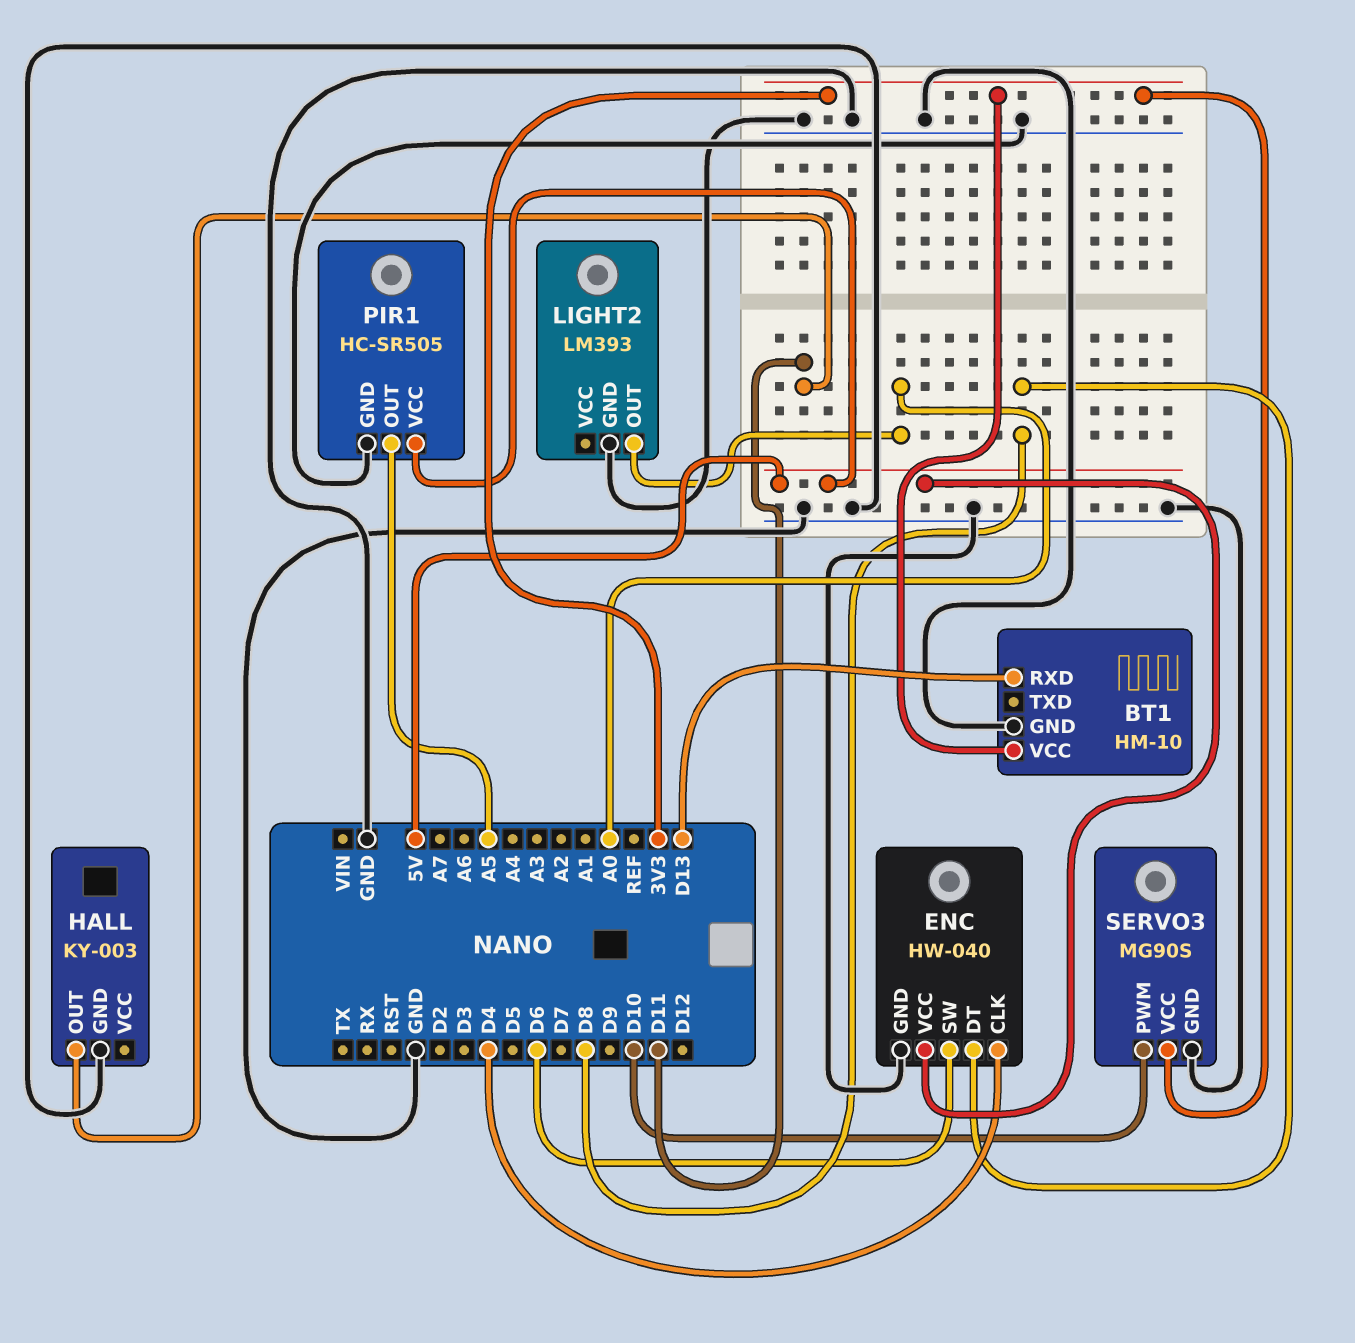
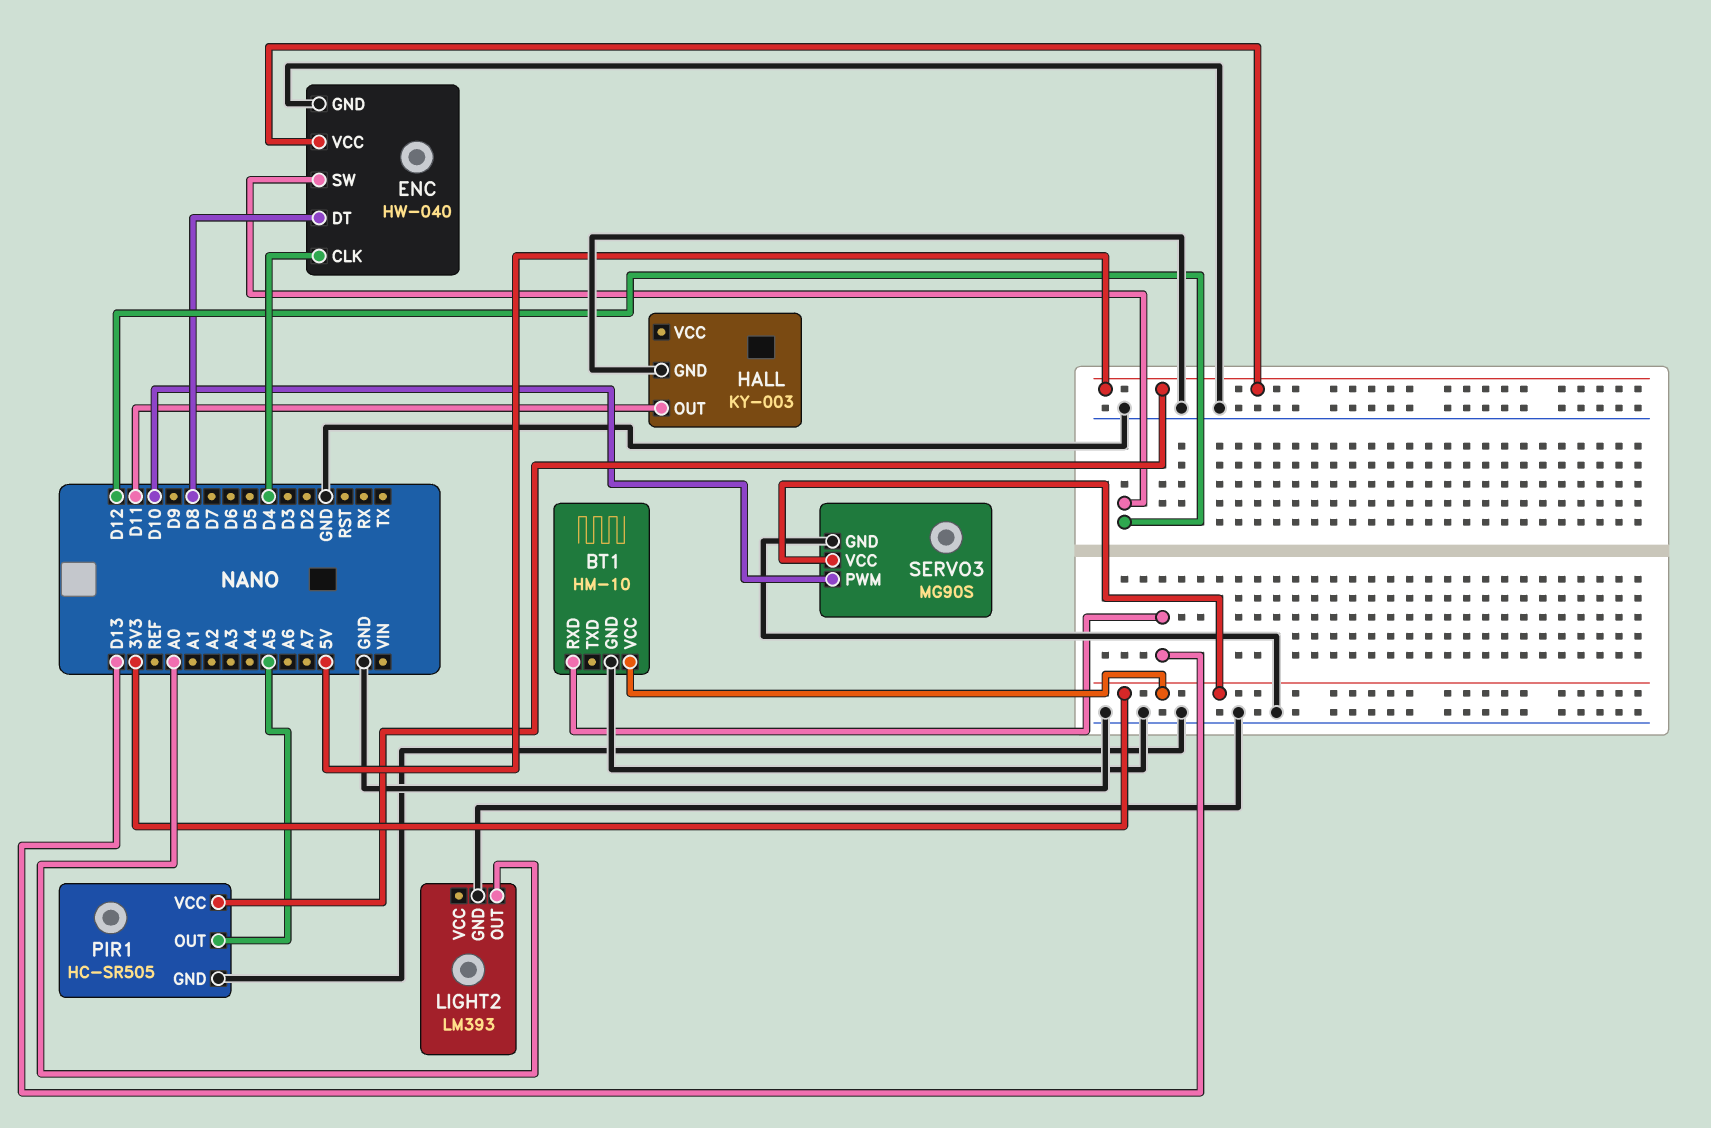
ENC pin SW: D6 -> D12

